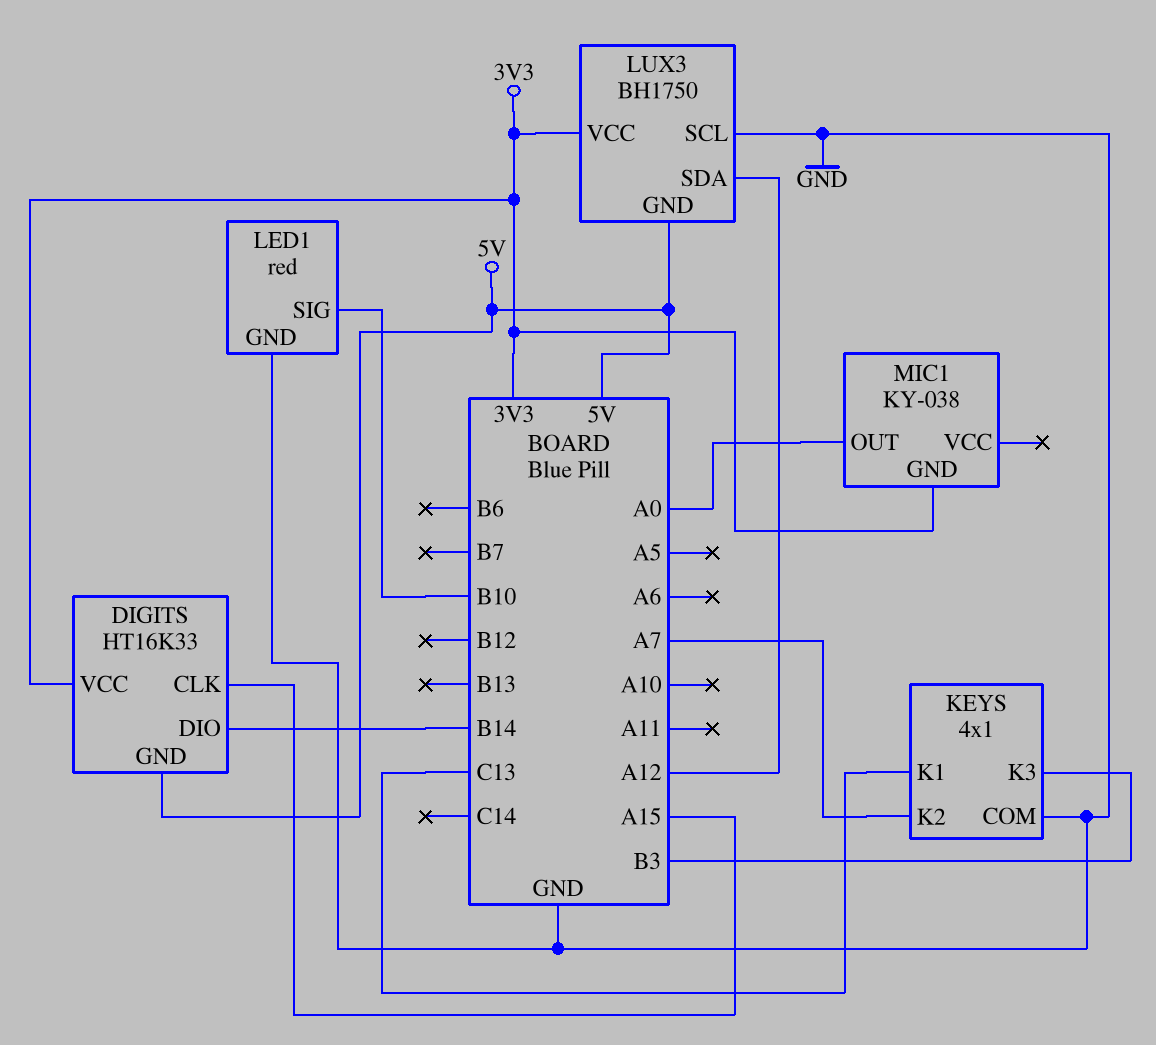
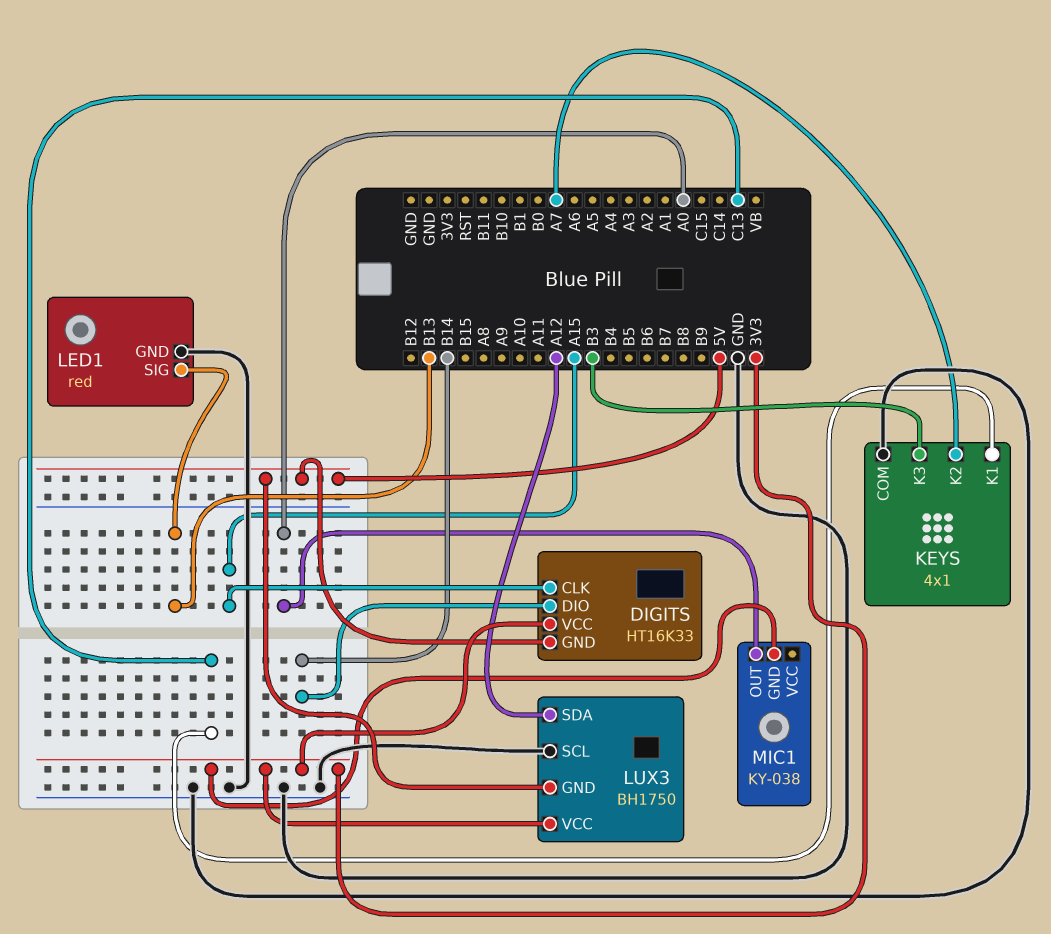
LED1 pin SIG: B10 -> B13

